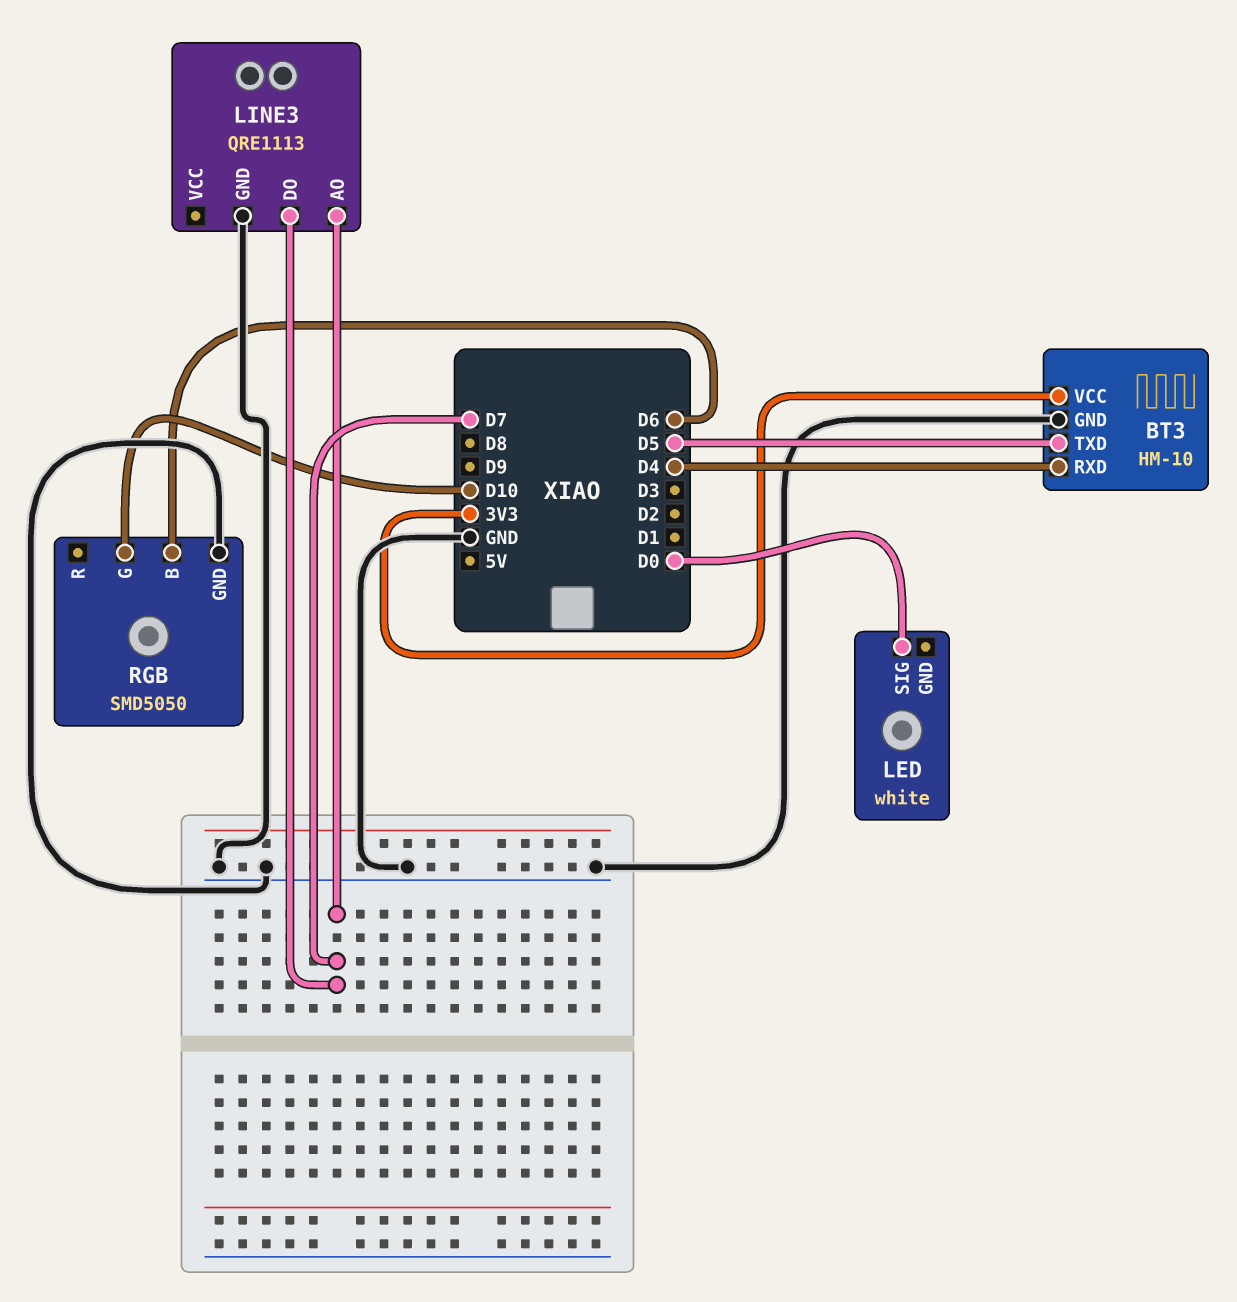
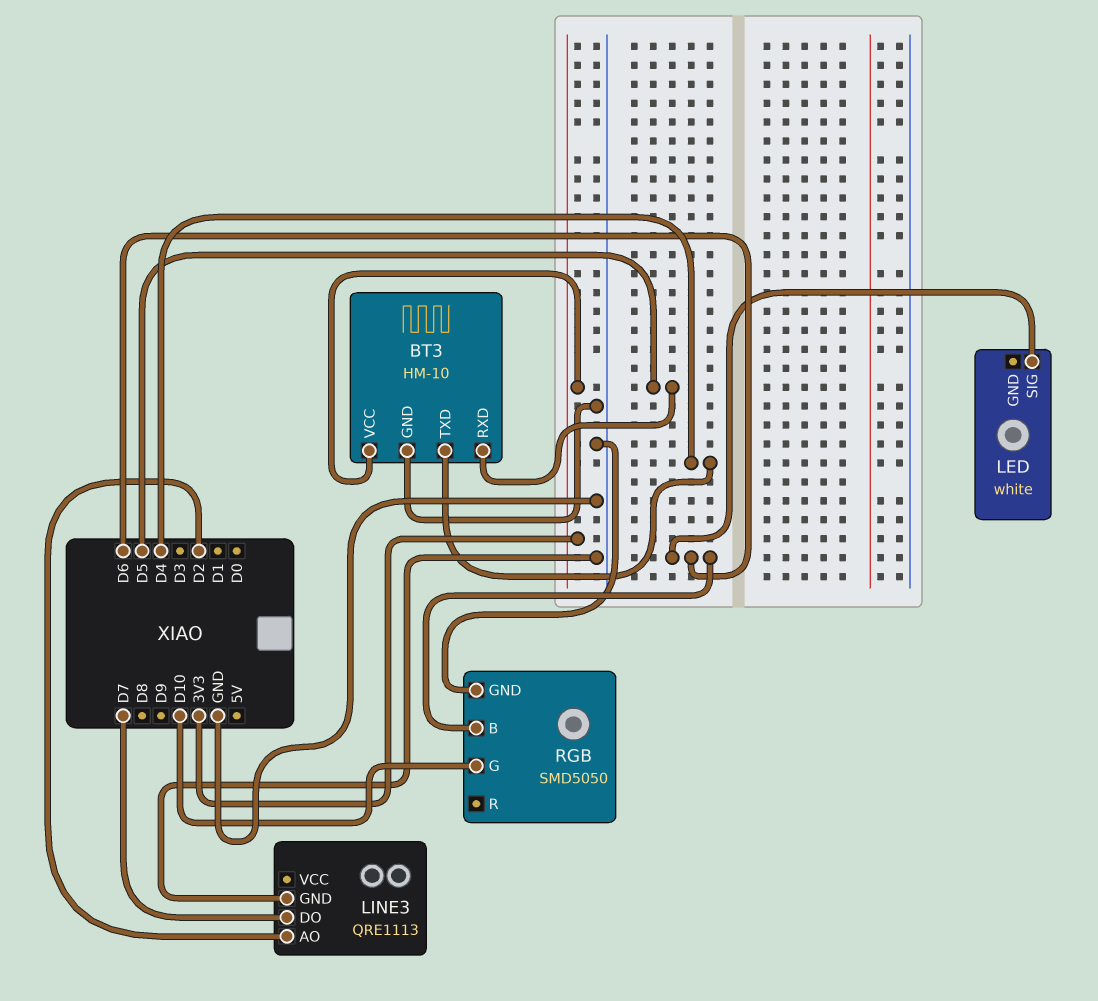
BT3 pin RXD: D4 -> D5
BT3 pin TXD: D5 -> D4
LED pin SIG: D0 -> D6
LINE3 pin AO: D7 -> D2

